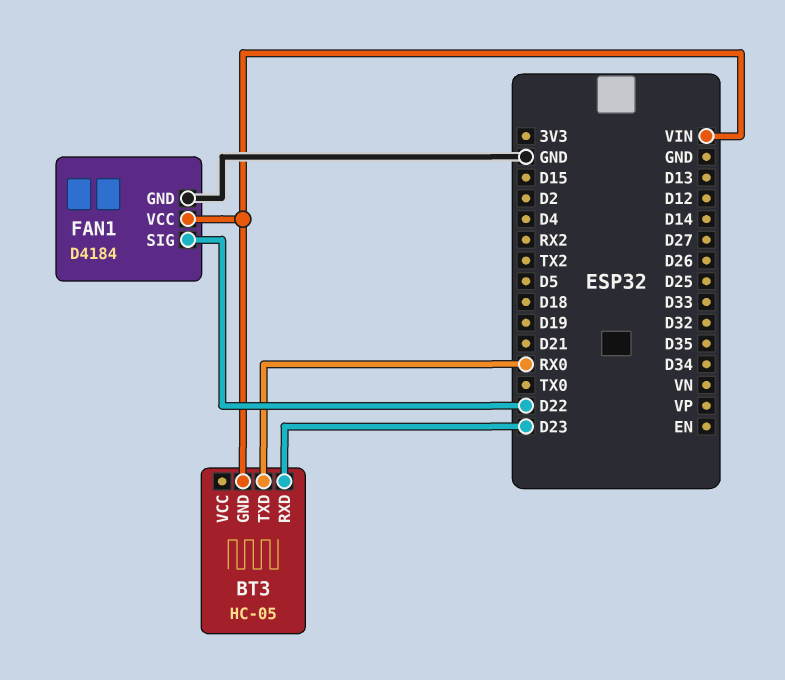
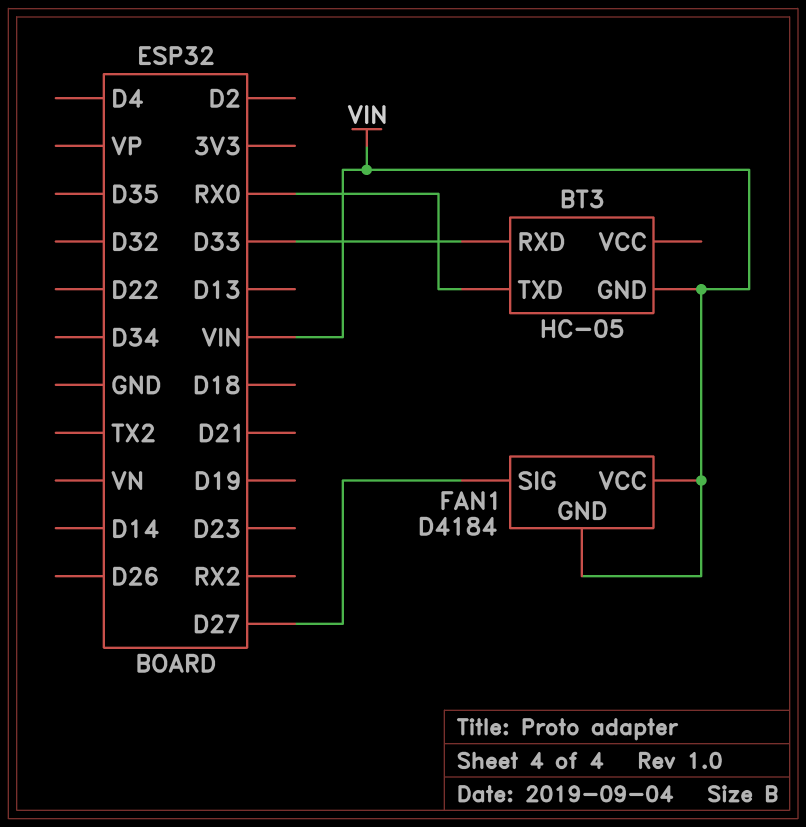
BT3 pin RXD: D23 -> D33
FAN1 pin GND: GND -> VIN
FAN1 pin SIG: D22 -> D27

